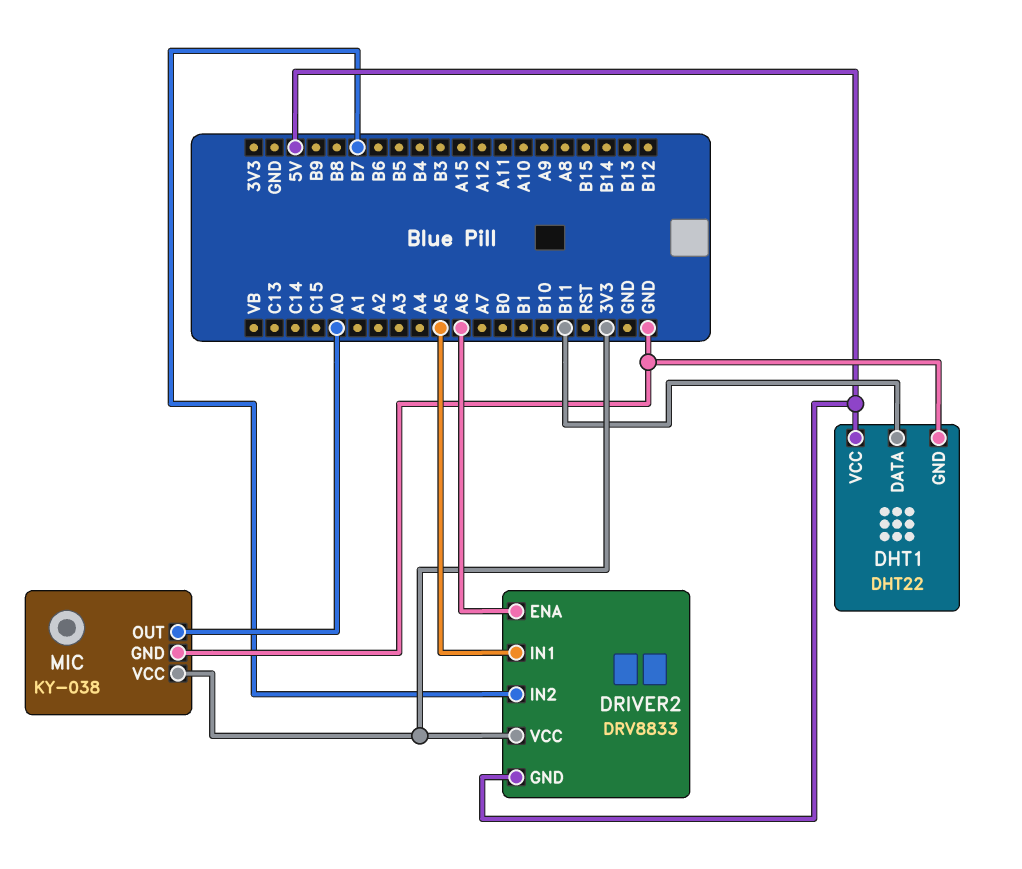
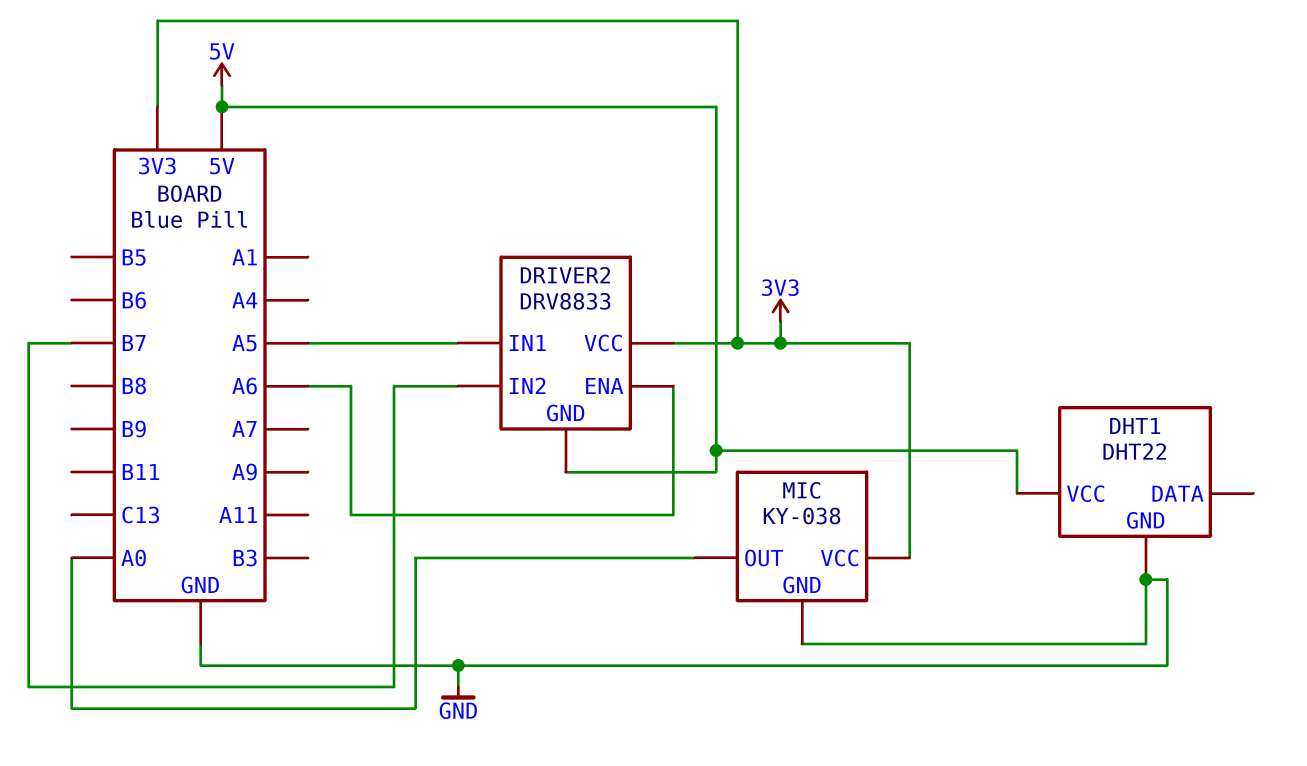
DHT1 pin DATA: B11 -> none

